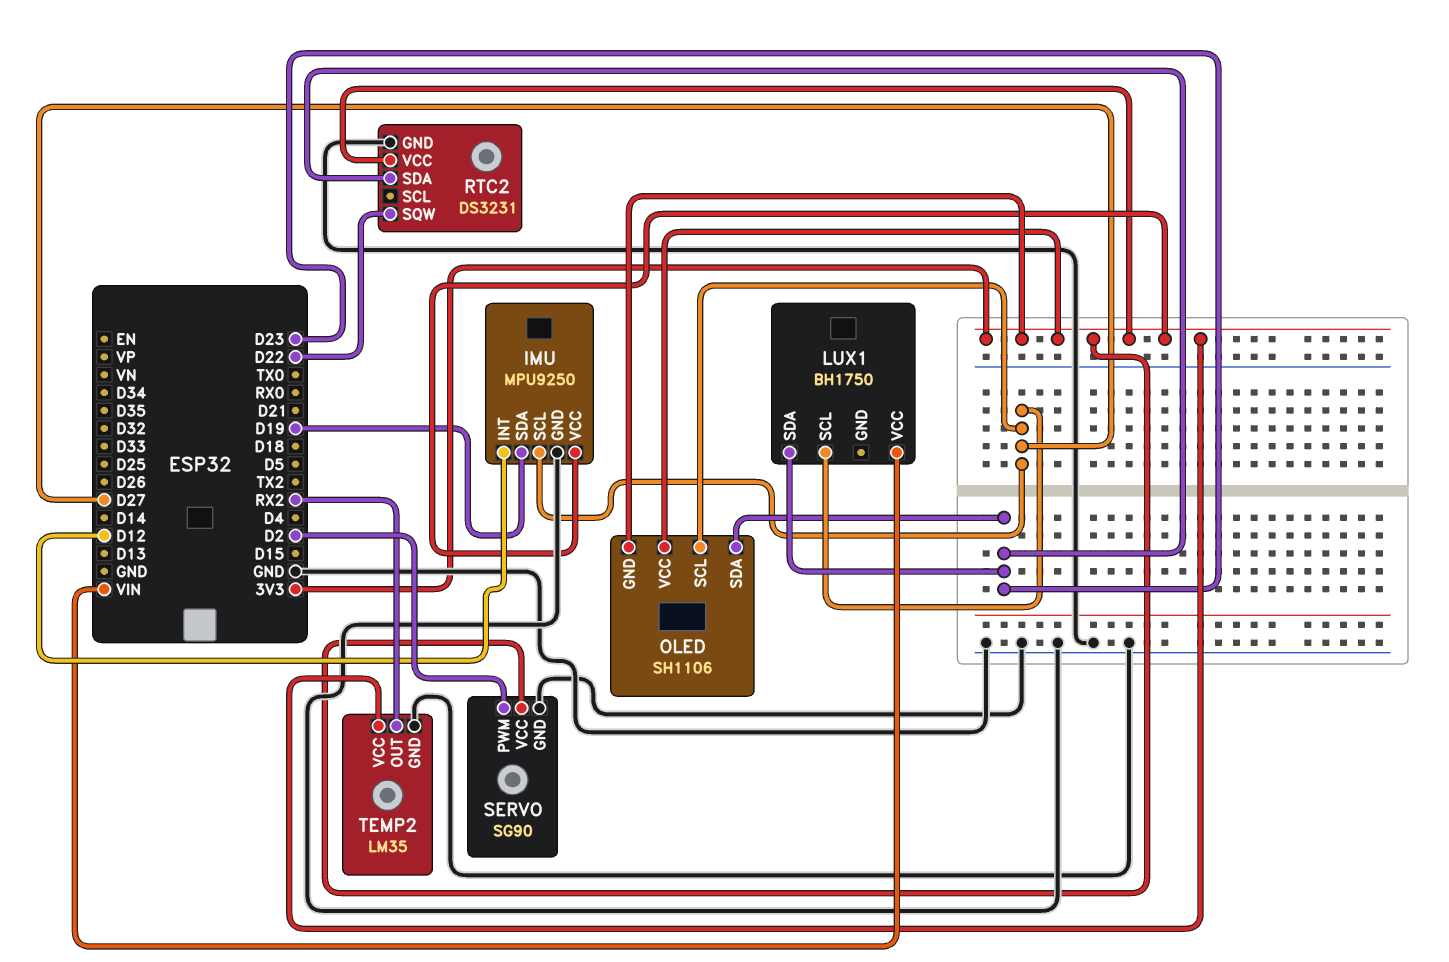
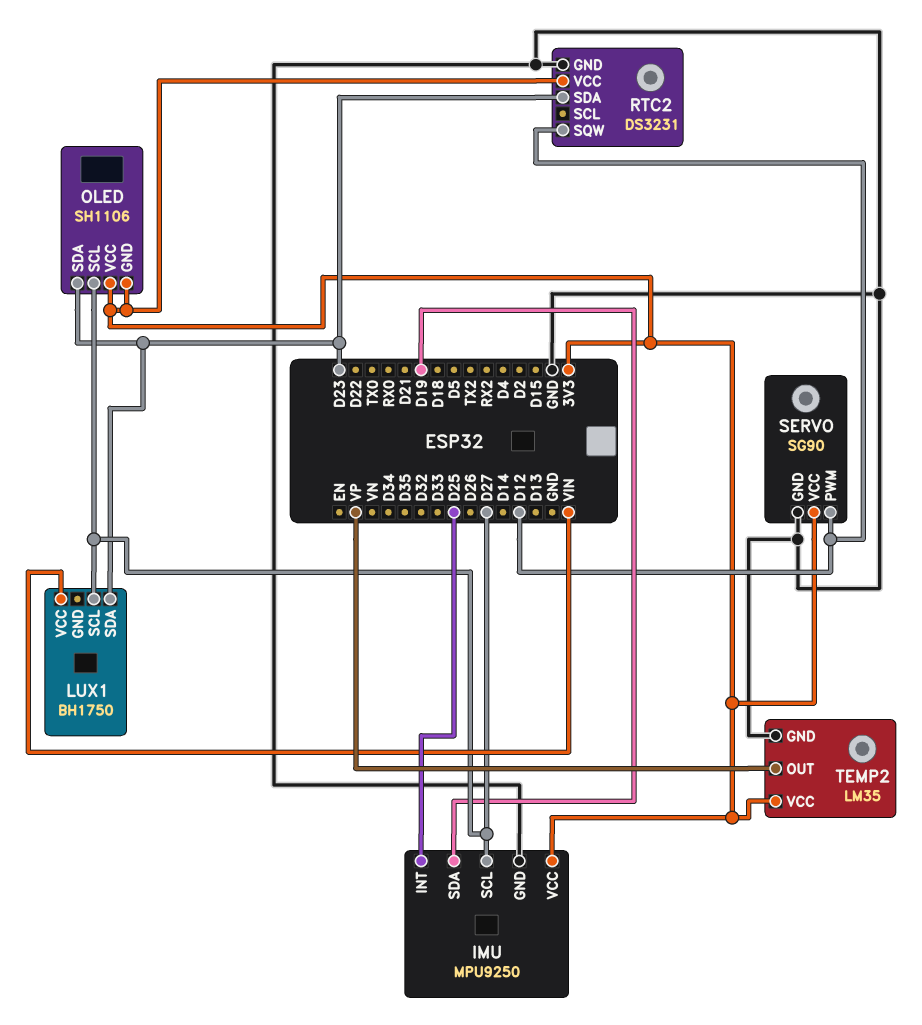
IMU pin INT: D12 -> D25
RTC2 pin SQW: D22 -> D12
SERVO pin PWM: D2 -> D12
TEMP2 pin OUT: RX2 -> VP

